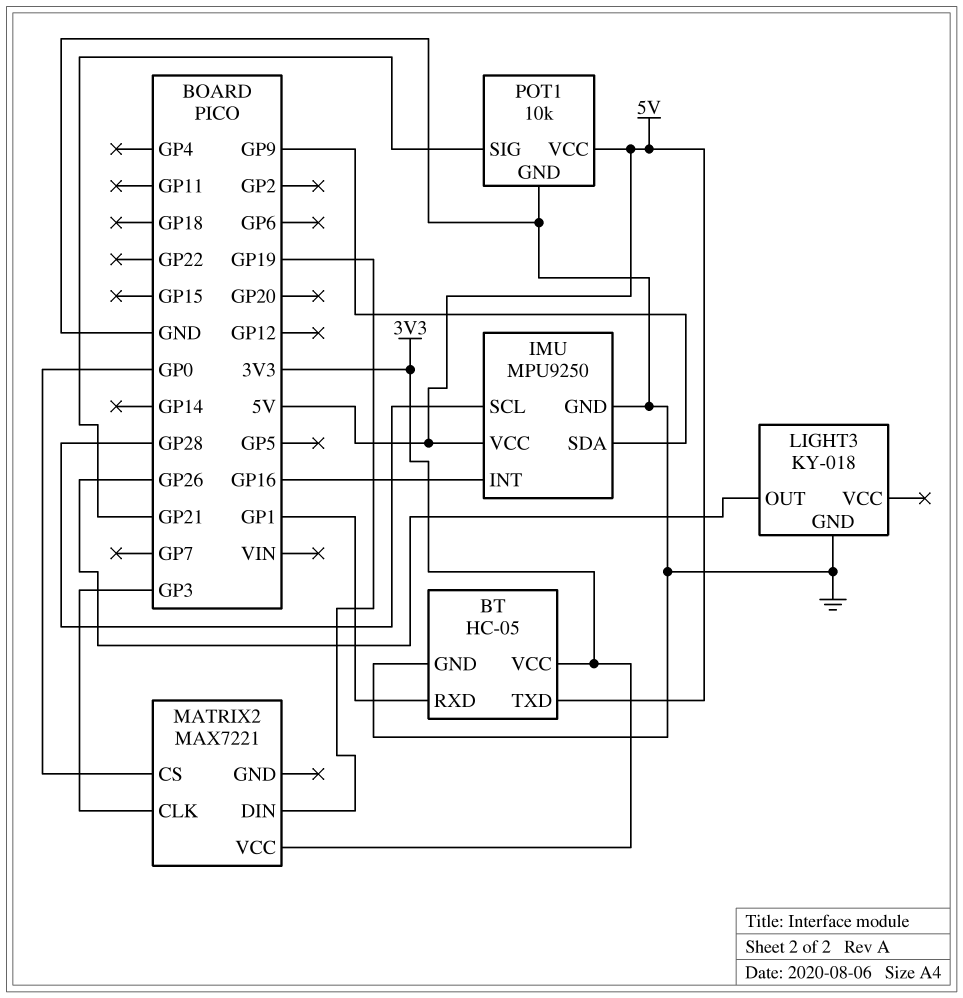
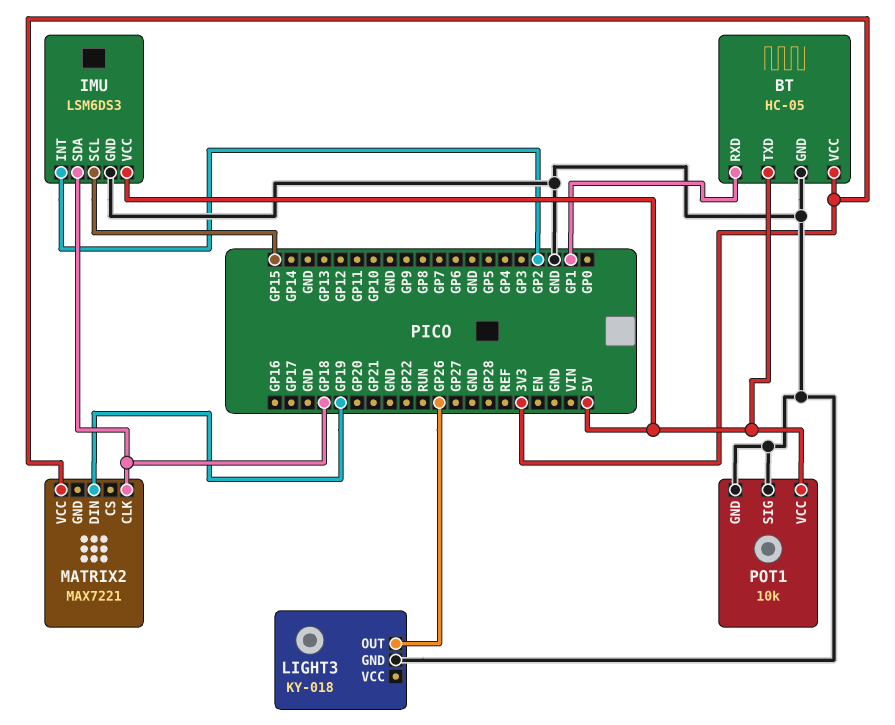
IMU: MPU9250 -> LSM6DS3
IMU pin INT: GP16 -> GP2
IMU pin SCL: GP28 -> GP15
IMU pin SDA: GP9 -> GP18
MATRIX2 pin CLK: GP3 -> GP18
MATRIX2 pin CS: GP0 -> none
POT1 pin SIG: GP21 -> GND

